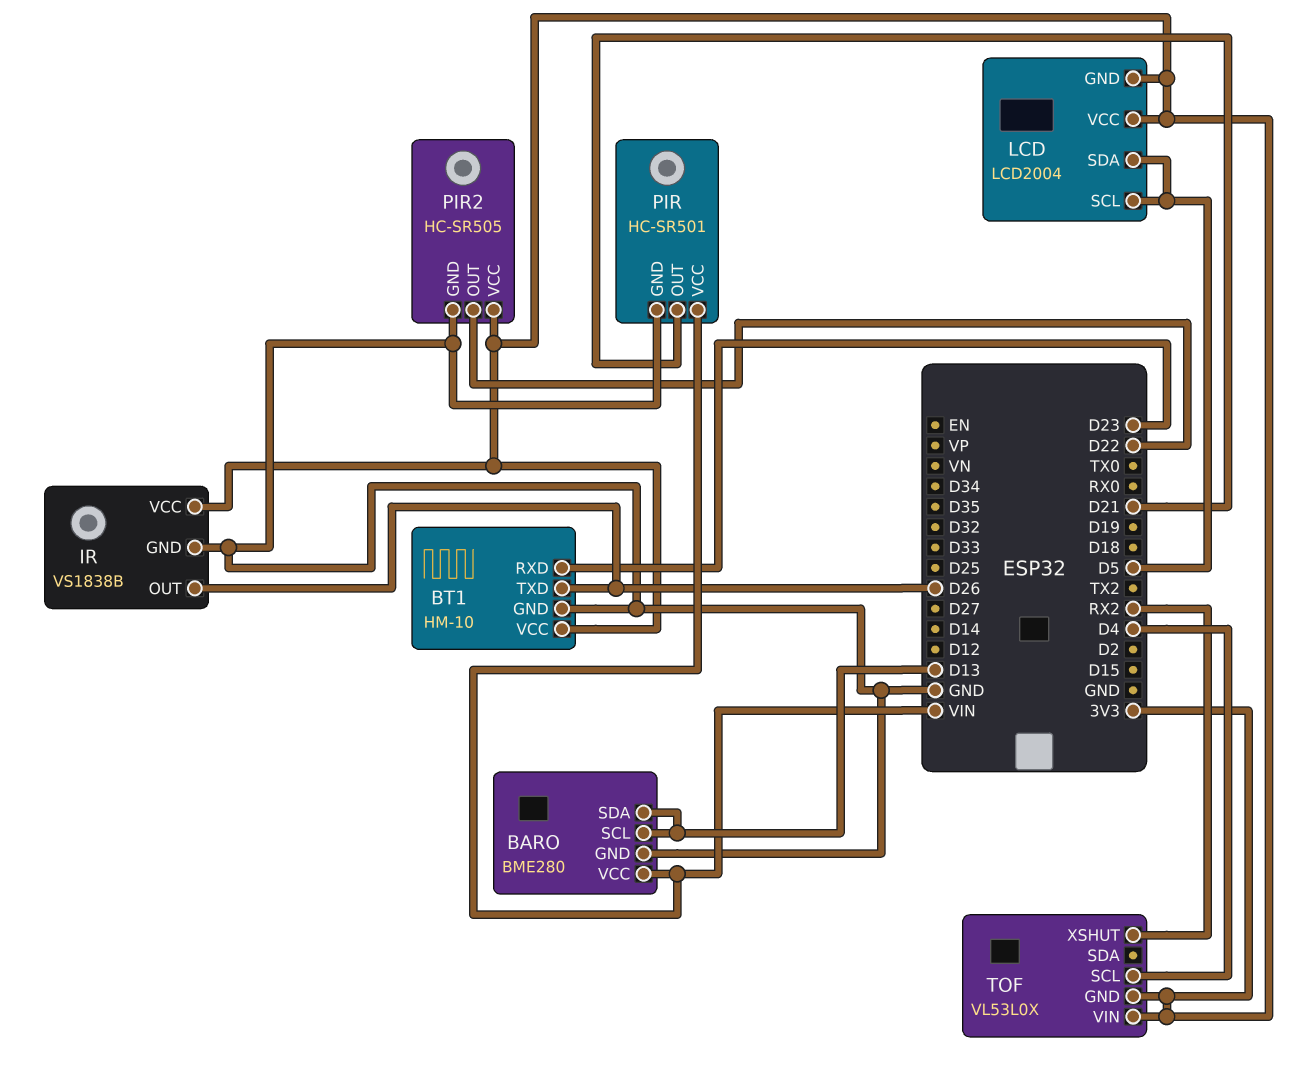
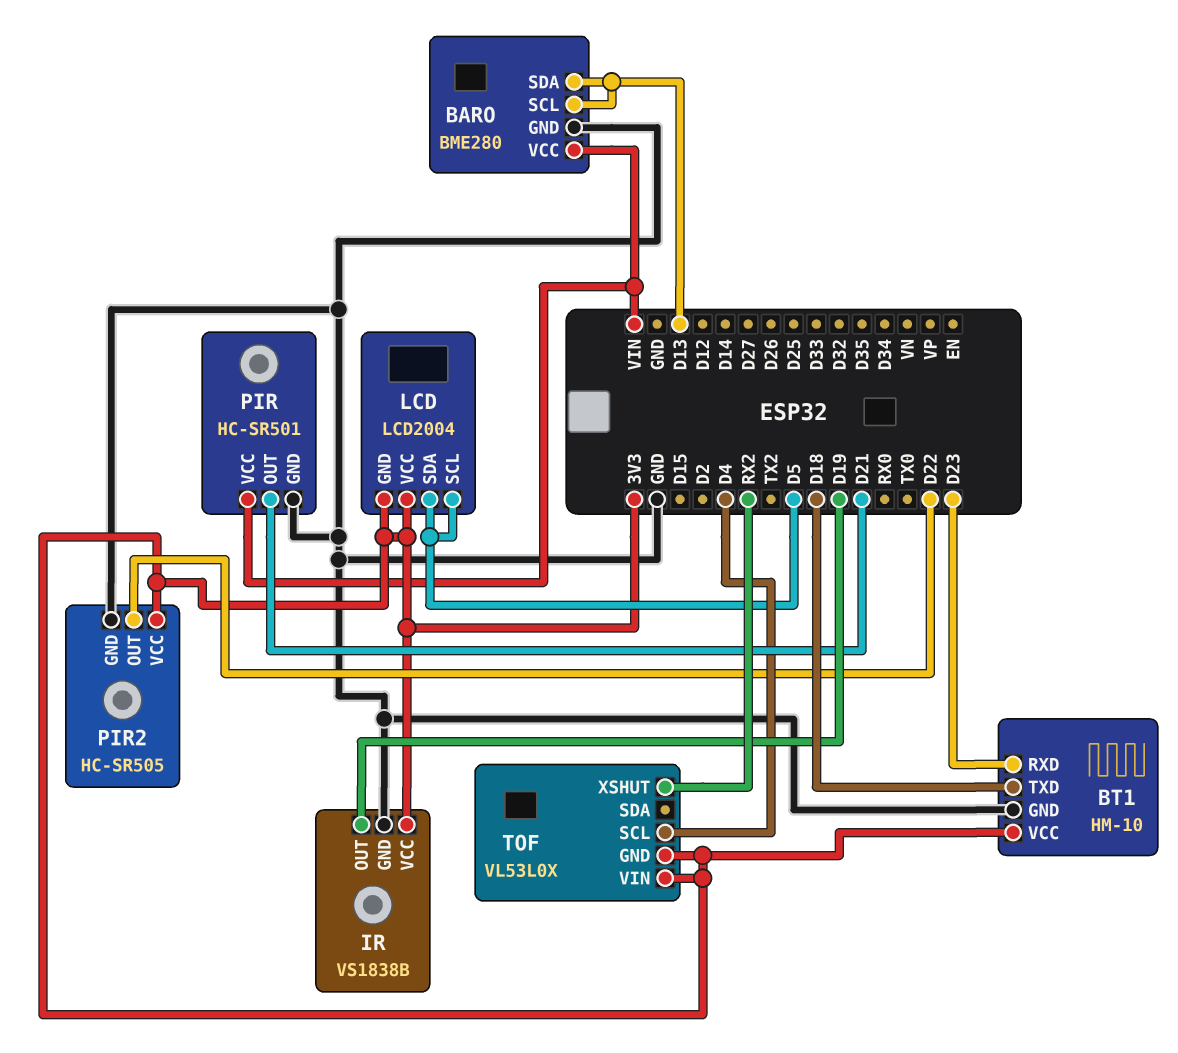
BT1 pin TXD: D26 -> D18
IR pin OUT: D26 -> D19

